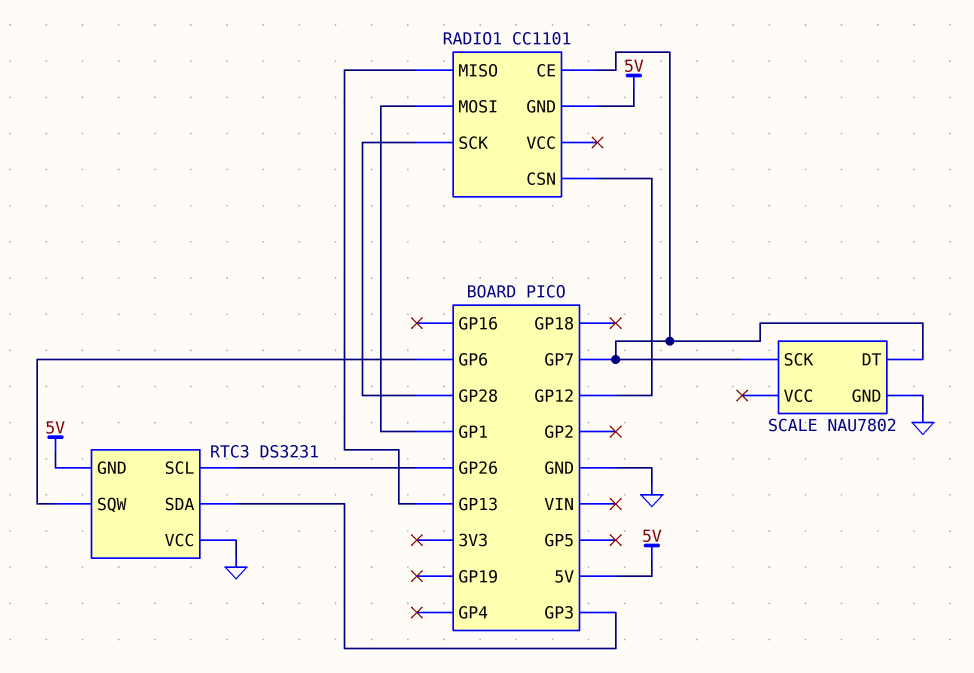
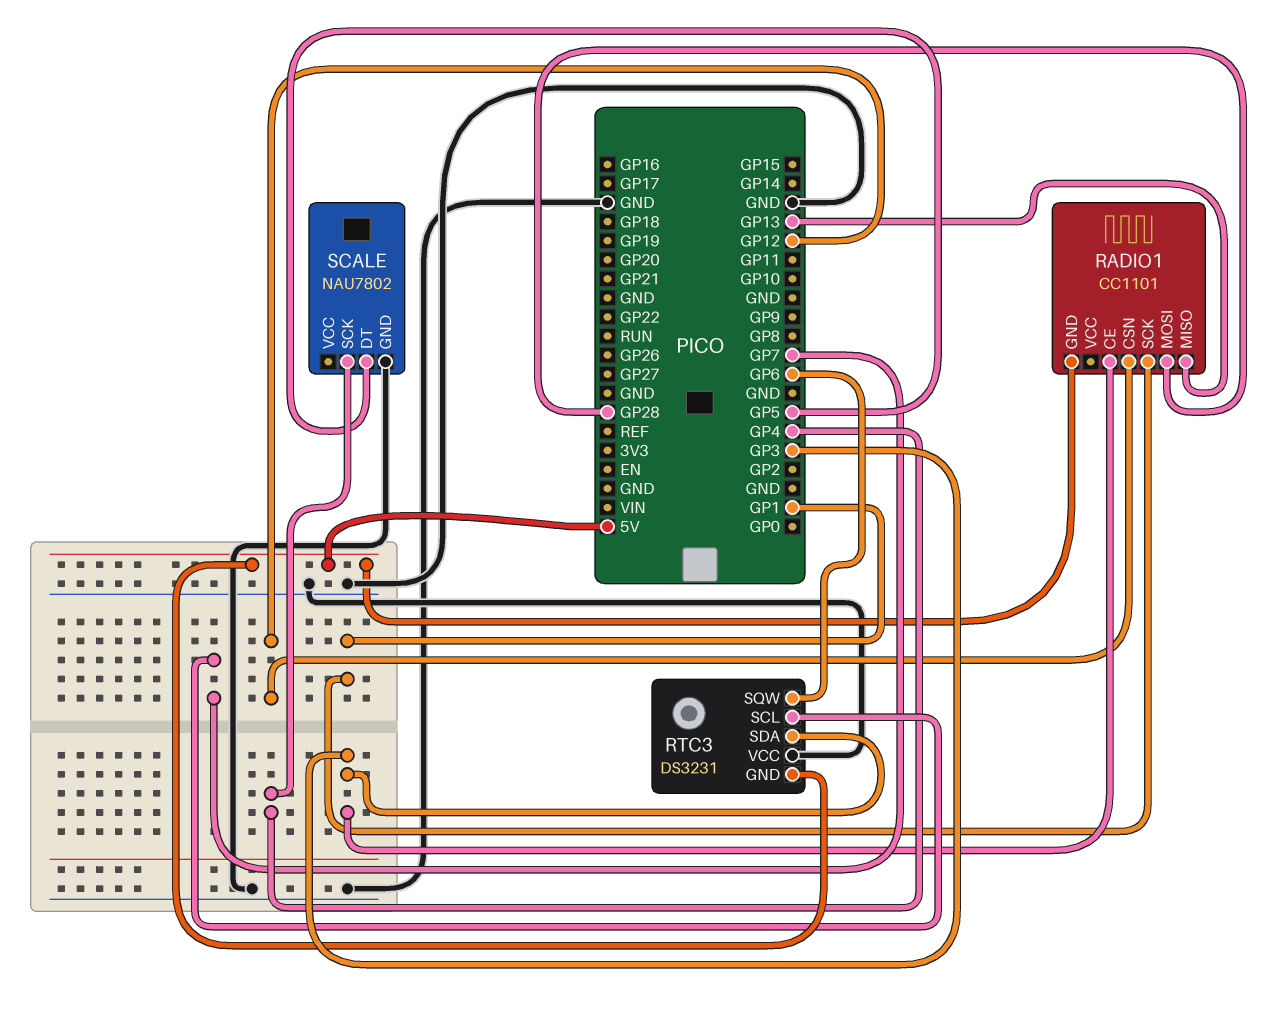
RADIO1 pin CE: GP7 -> GP3
RADIO1 pin MOSI: GP1 -> GP28
RADIO1 pin SCK: GP28 -> GP1
RTC3 pin SCL: GP26 -> GP7
SCALE pin DT: GP7 -> GP5
SCALE pin SCK: GP7 -> GP4

